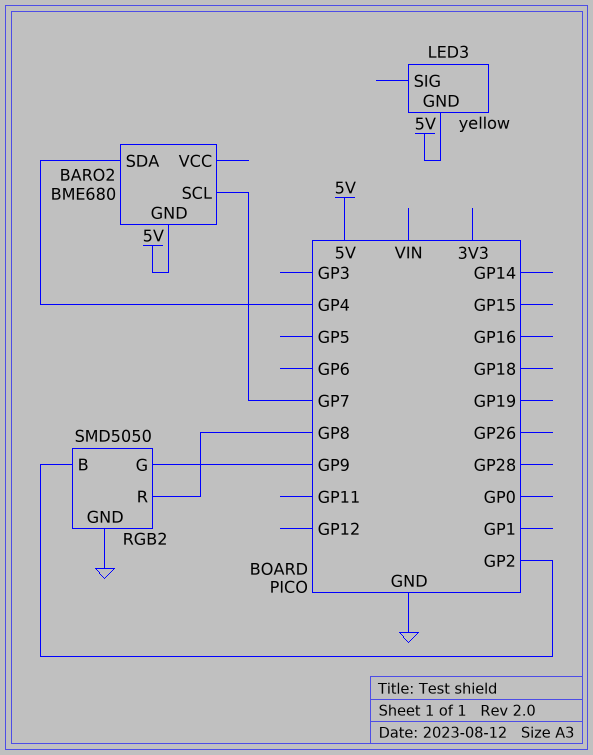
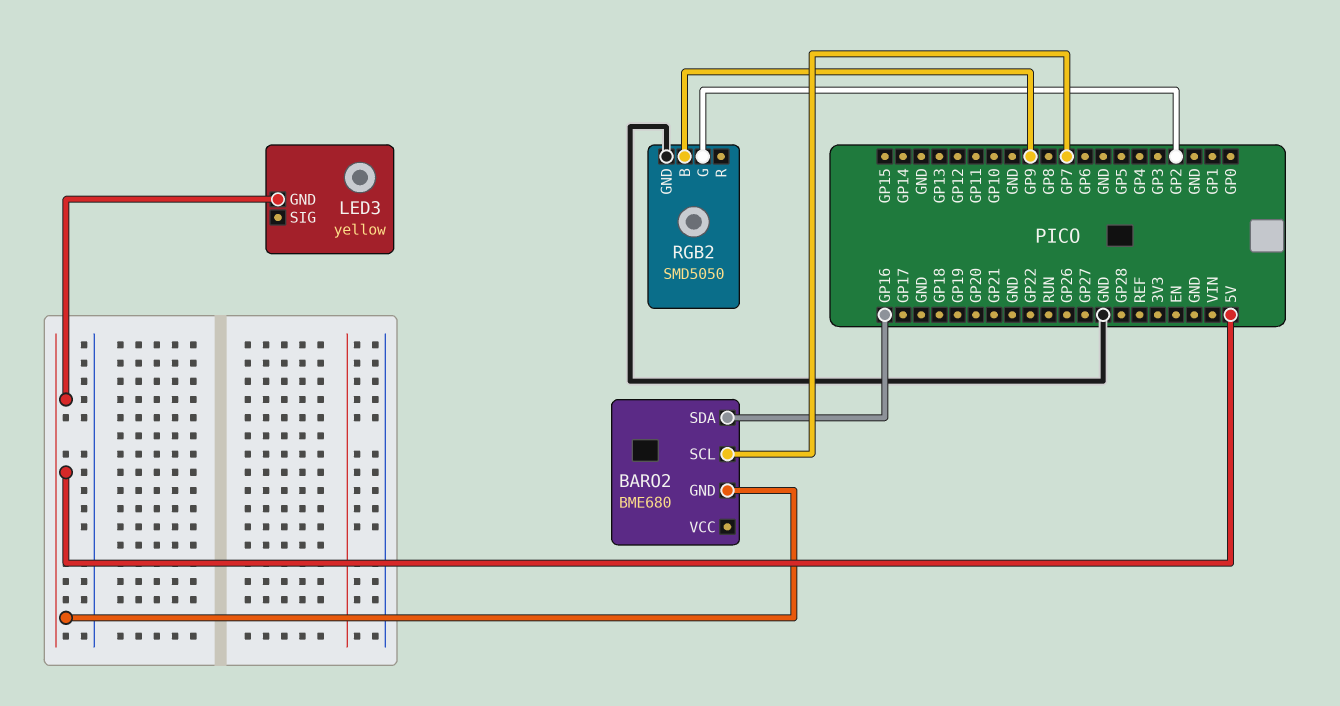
BARO2 pin SDA: GP4 -> GP16
RGB2 pin B: GP2 -> GP9
RGB2 pin G: GP9 -> GP2
RGB2 pin R: GP8 -> none

